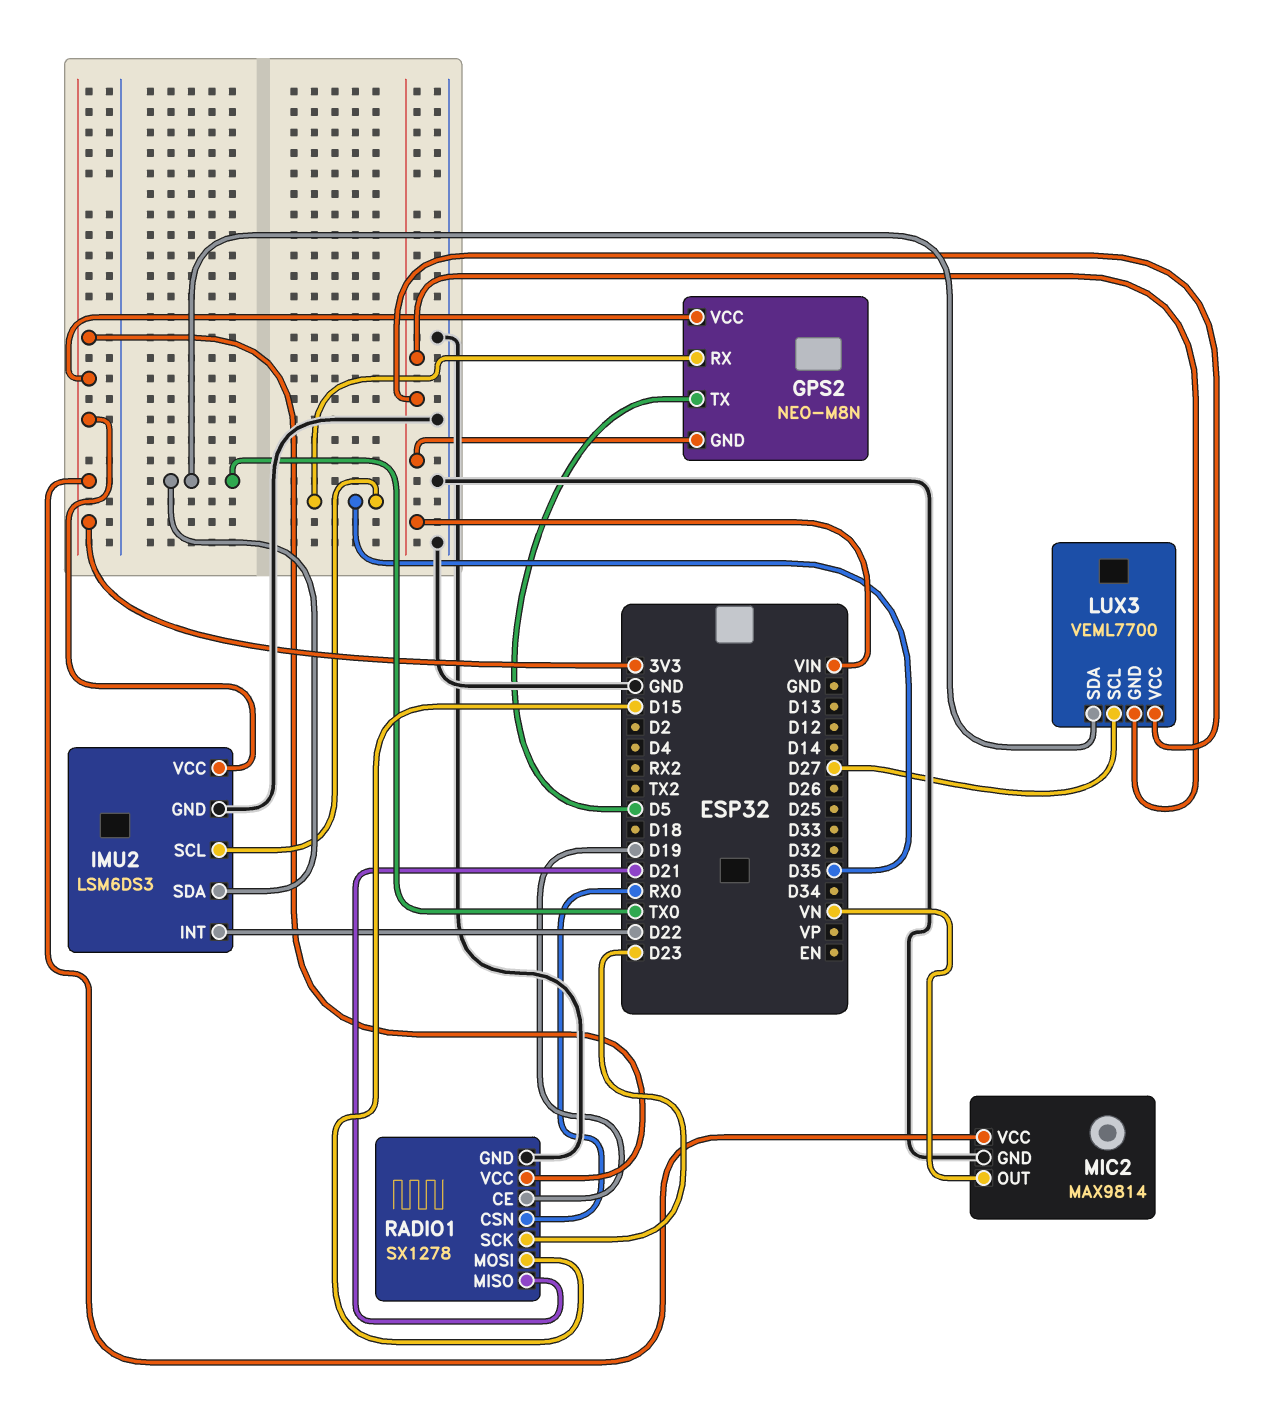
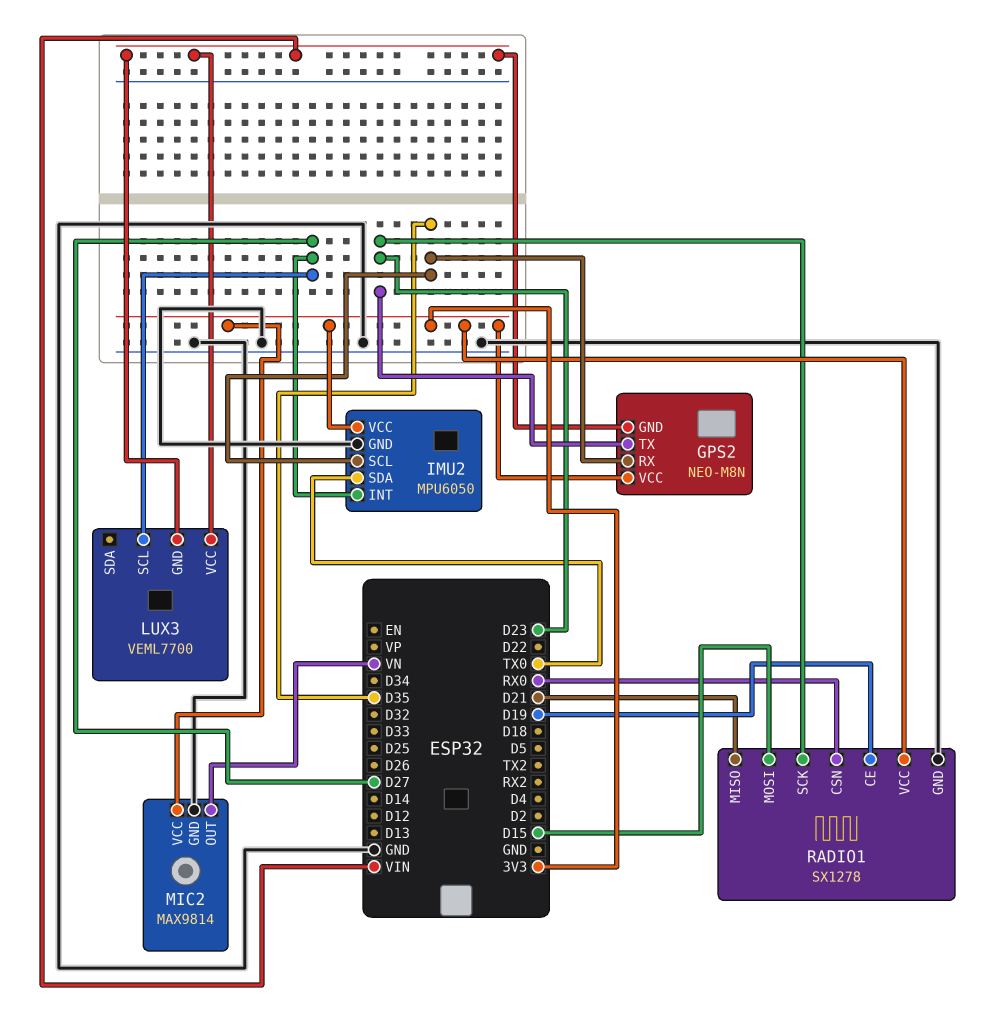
GPS2 pin TX: D5 -> D23
IMU2: LSM6DS3 -> MPU6050
IMU2 pin INT: D22 -> D27
LUX3 pin SDA: TX0 -> none

